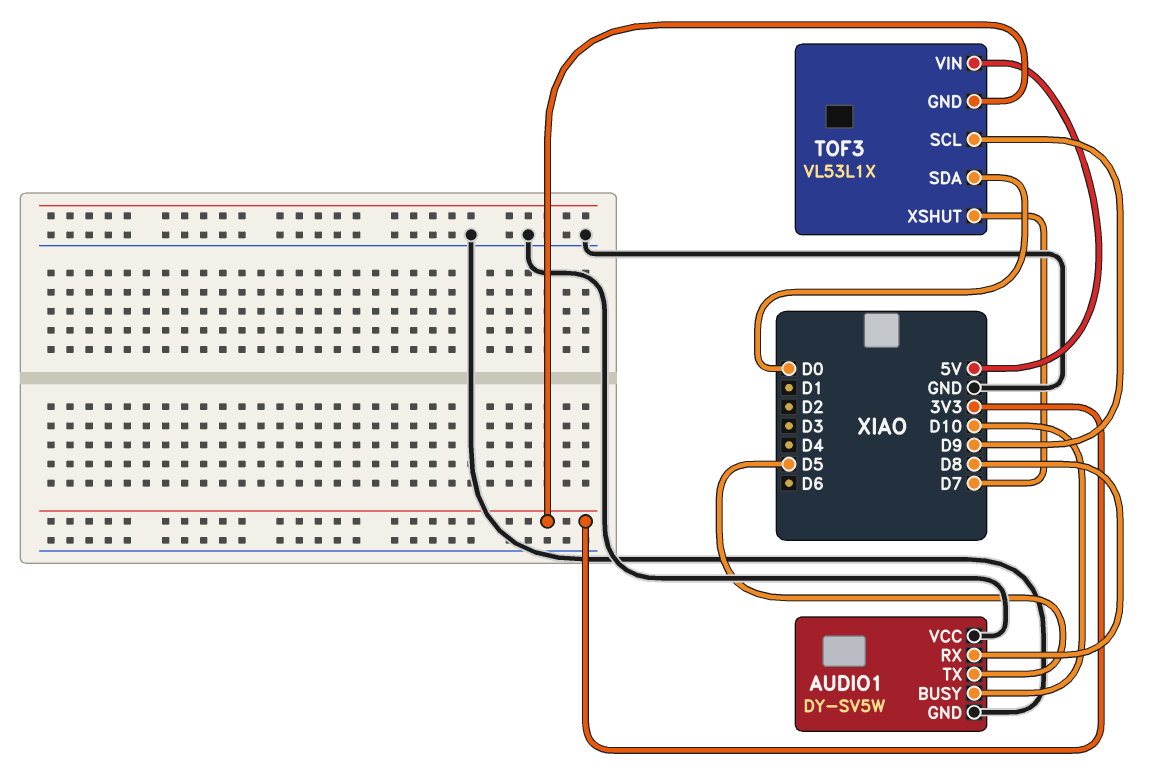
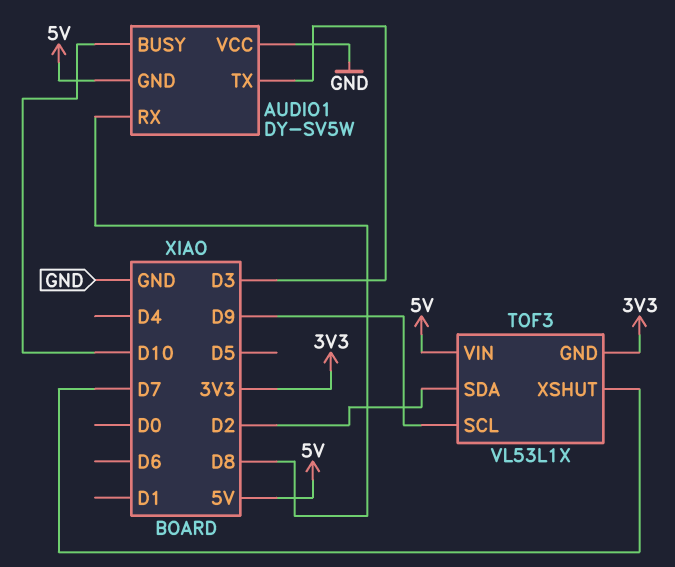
AUDIO1 pin GND: GND -> 5V
AUDIO1 pin TX: D5 -> D3
TOF3 pin SDA: D0 -> D2

